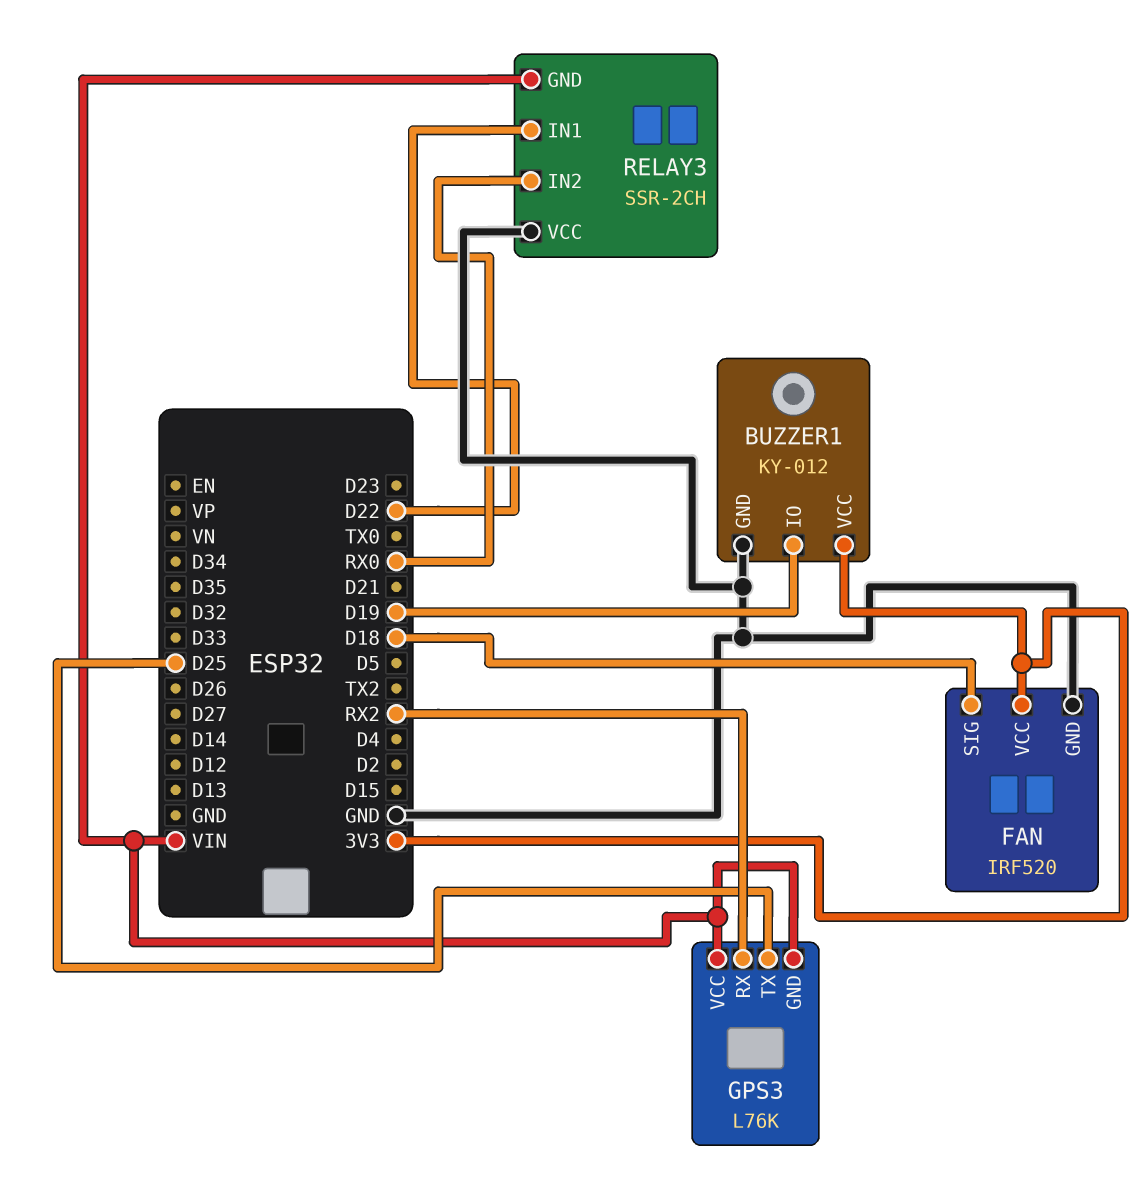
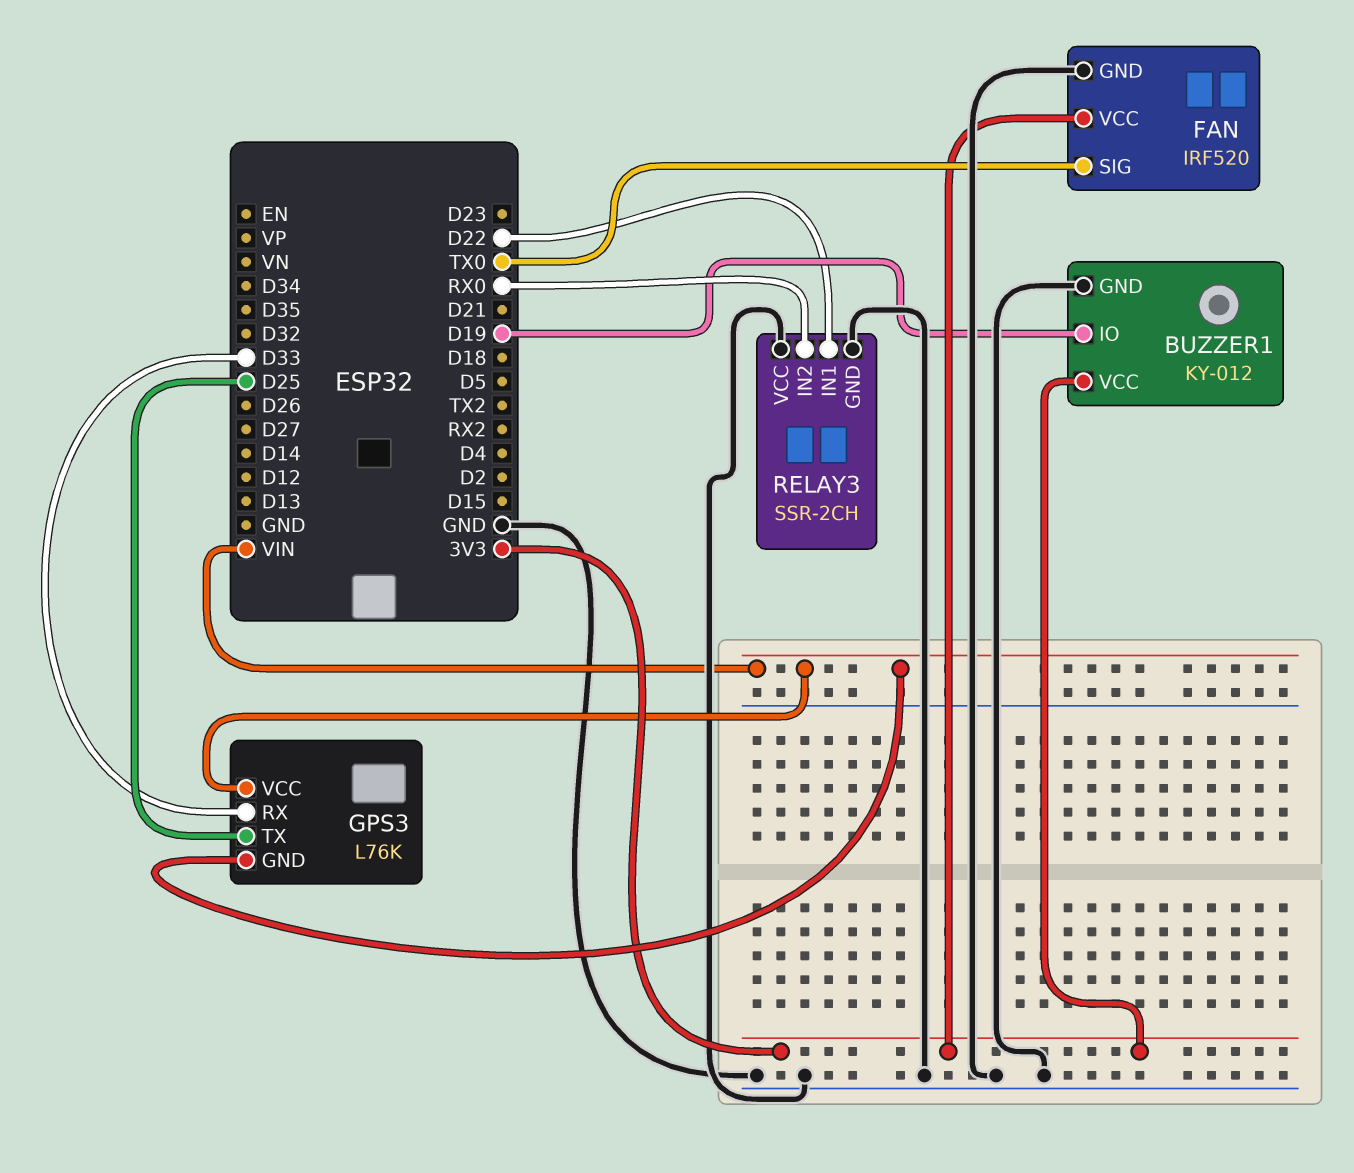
FAN pin SIG: D18 -> TX0
GPS3 pin RX: RX2 -> D33
RELAY3 pin GND: VIN -> GND

